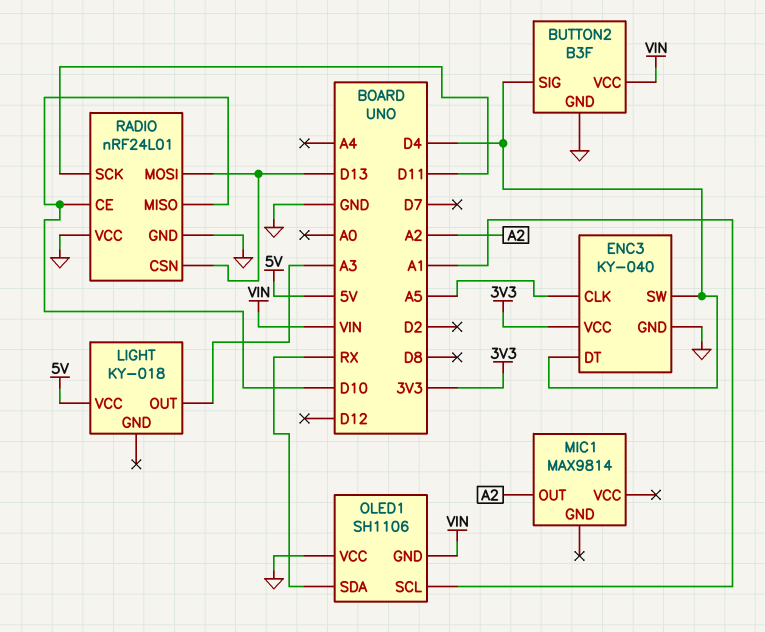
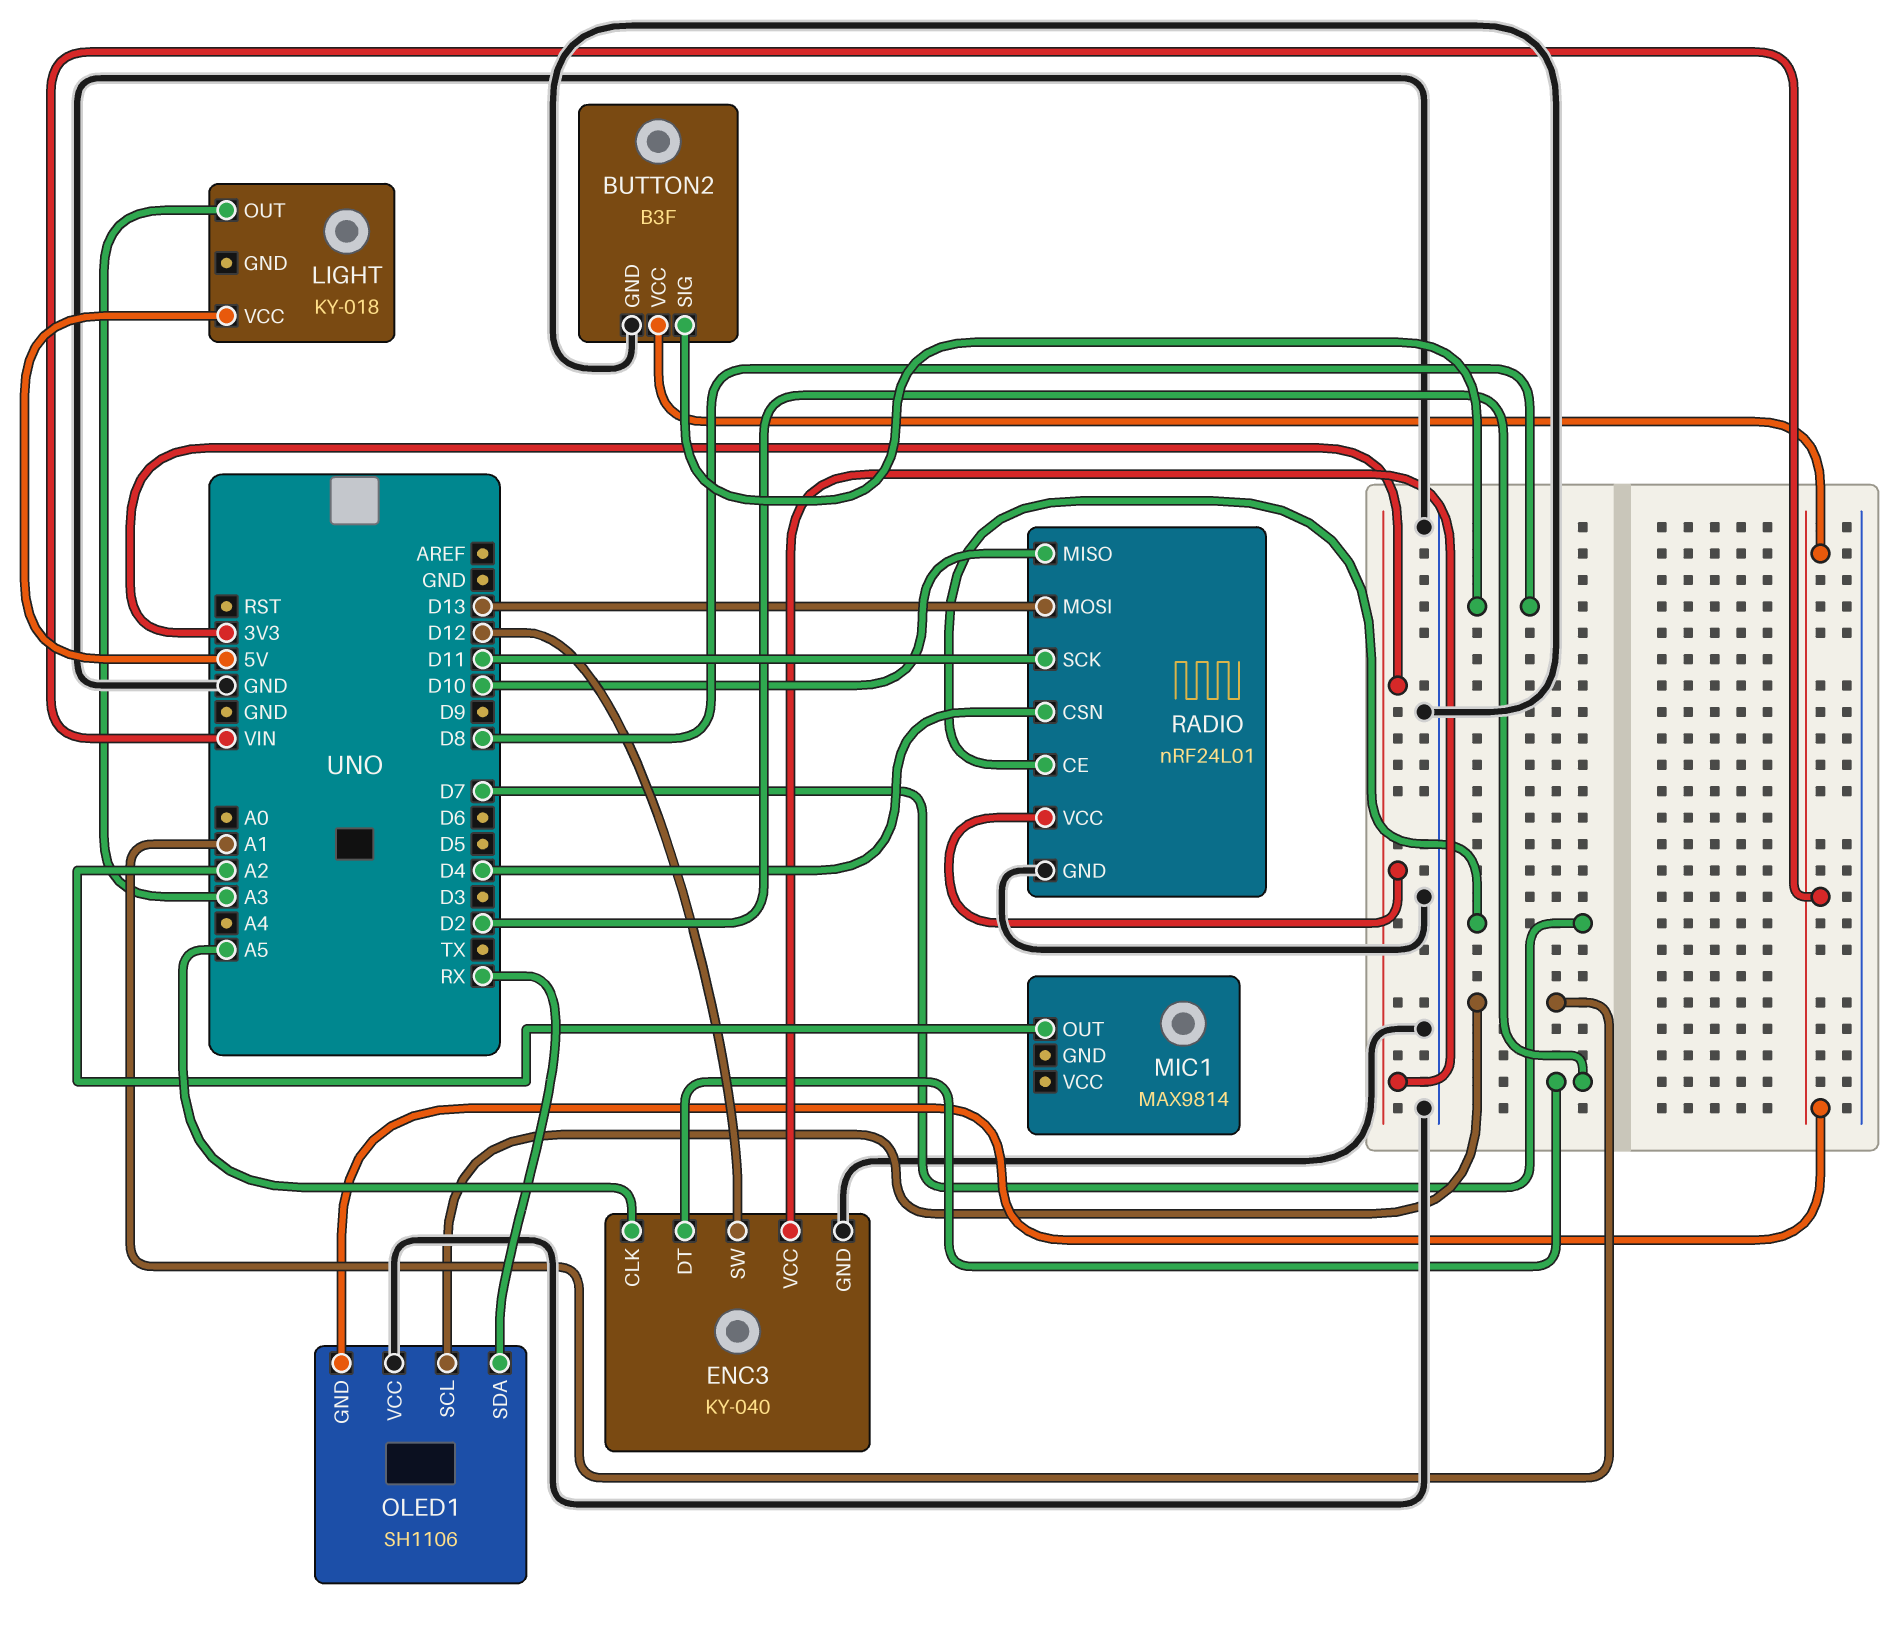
BUTTON2 pin SIG: D4 -> D8
ENC3 pin DT: D4 -> D2
ENC3 pin SW: D4 -> D12
RADIO pin CE: D10 -> D7
RADIO pin CSN: D13 -> D4
RADIO pin VCC: GND -> 3V3

